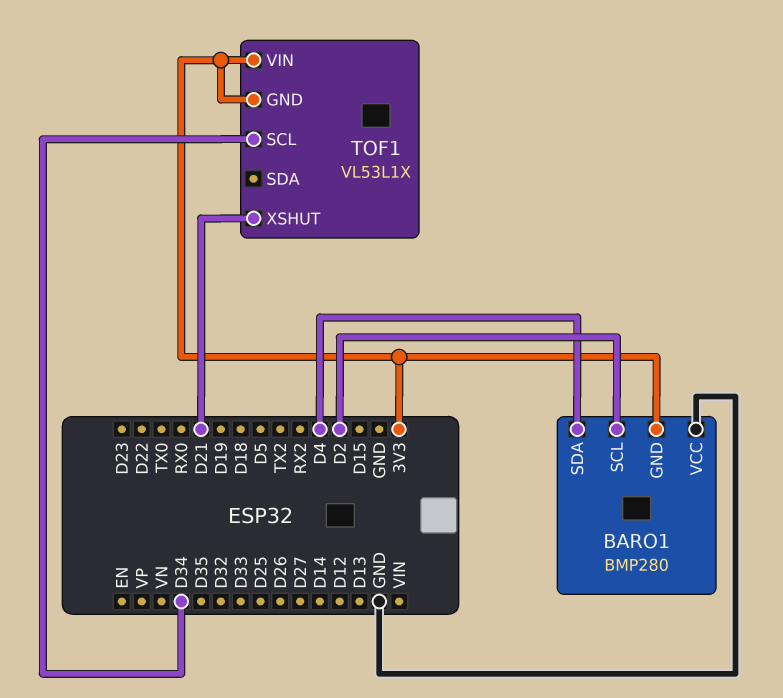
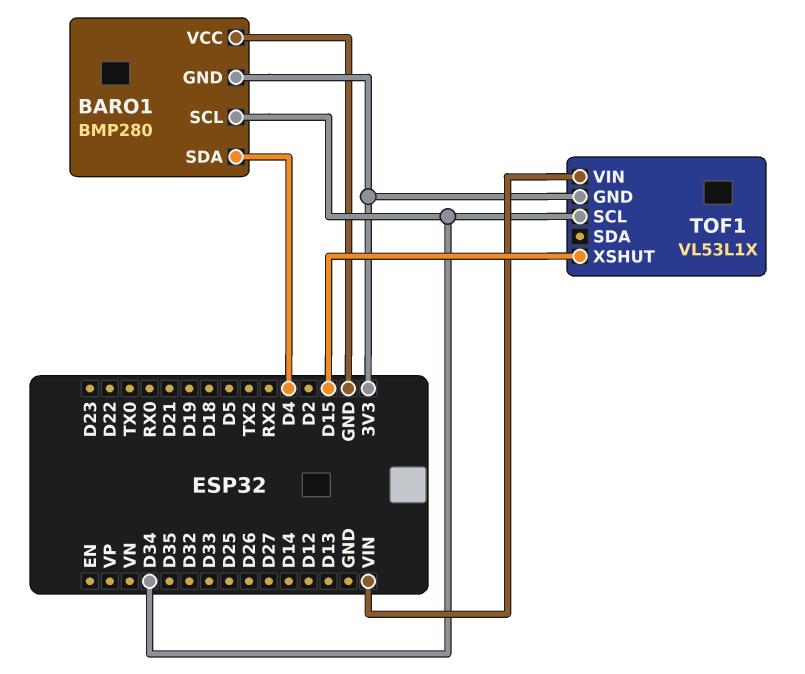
BARO1 pin SCL: D2 -> D34
TOF1 pin VIN: 3V3 -> VIN
TOF1 pin XSHUT: D21 -> D15

